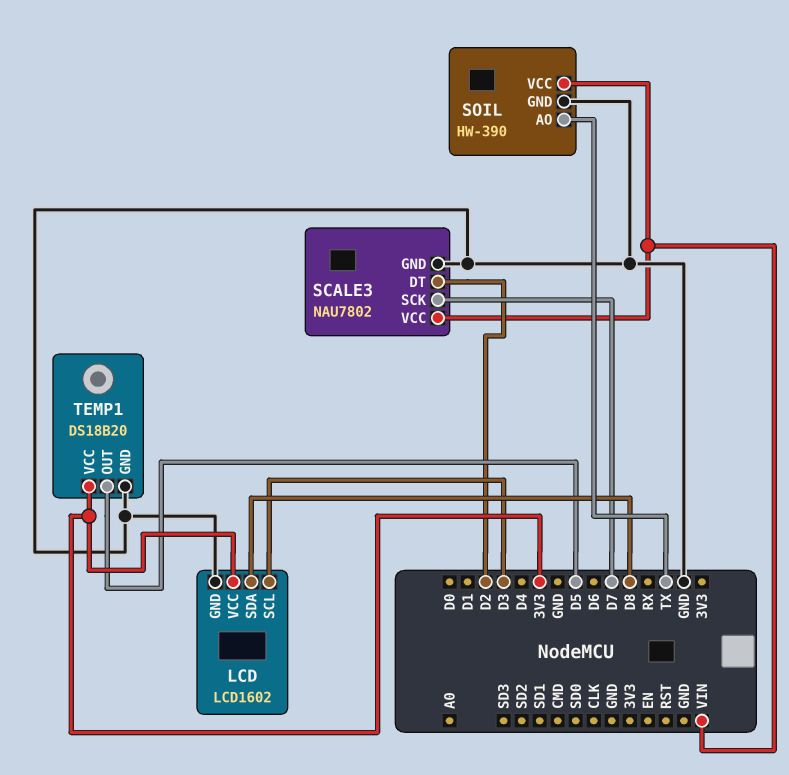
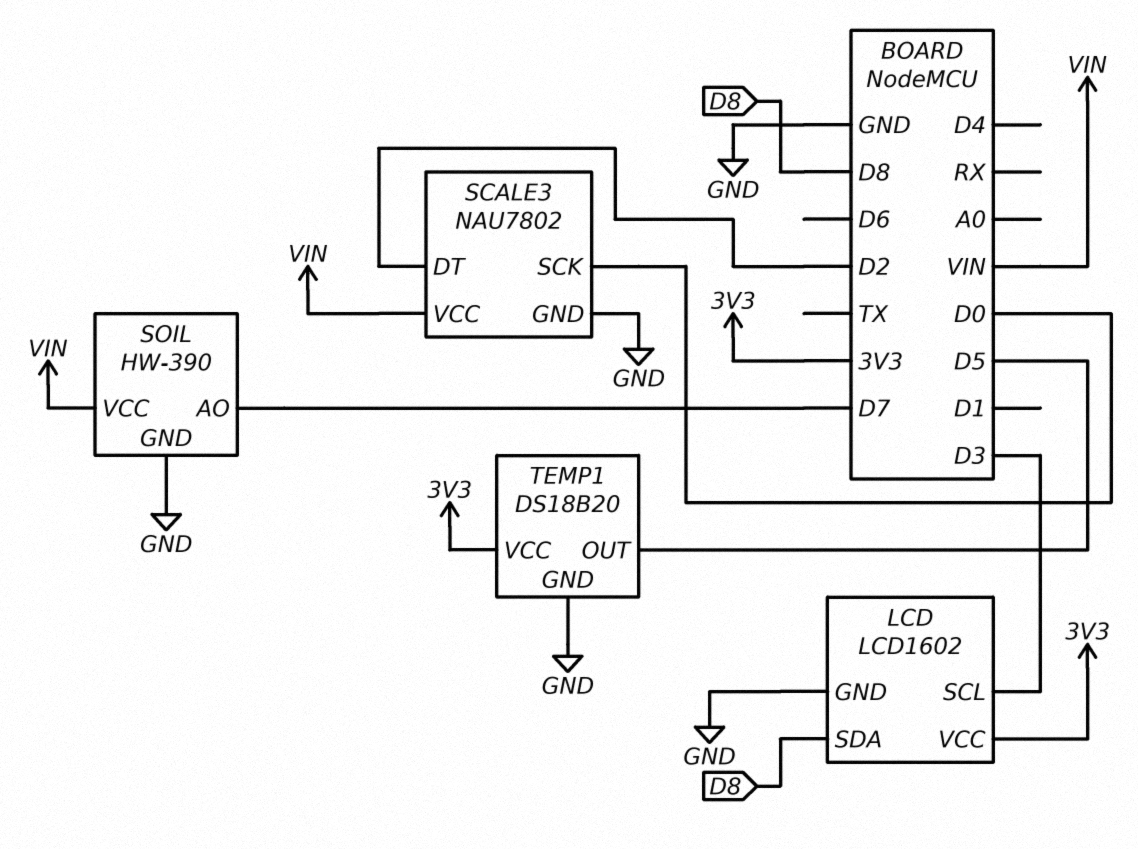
SCALE3 pin SCK: D7 -> D0
SOIL pin AO: TX -> D7

